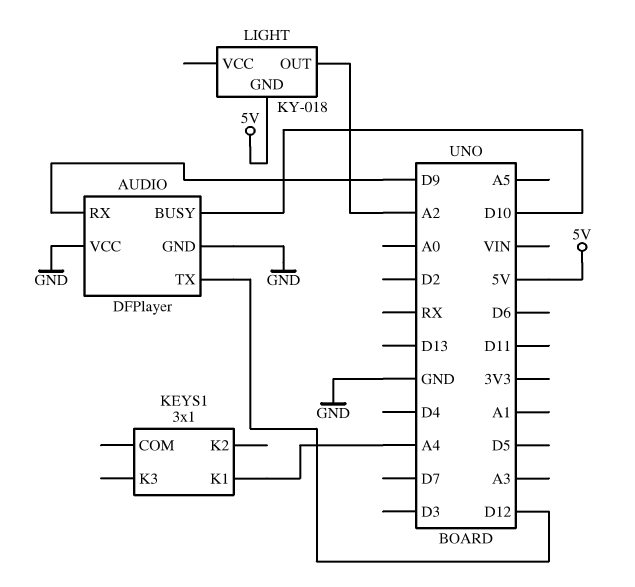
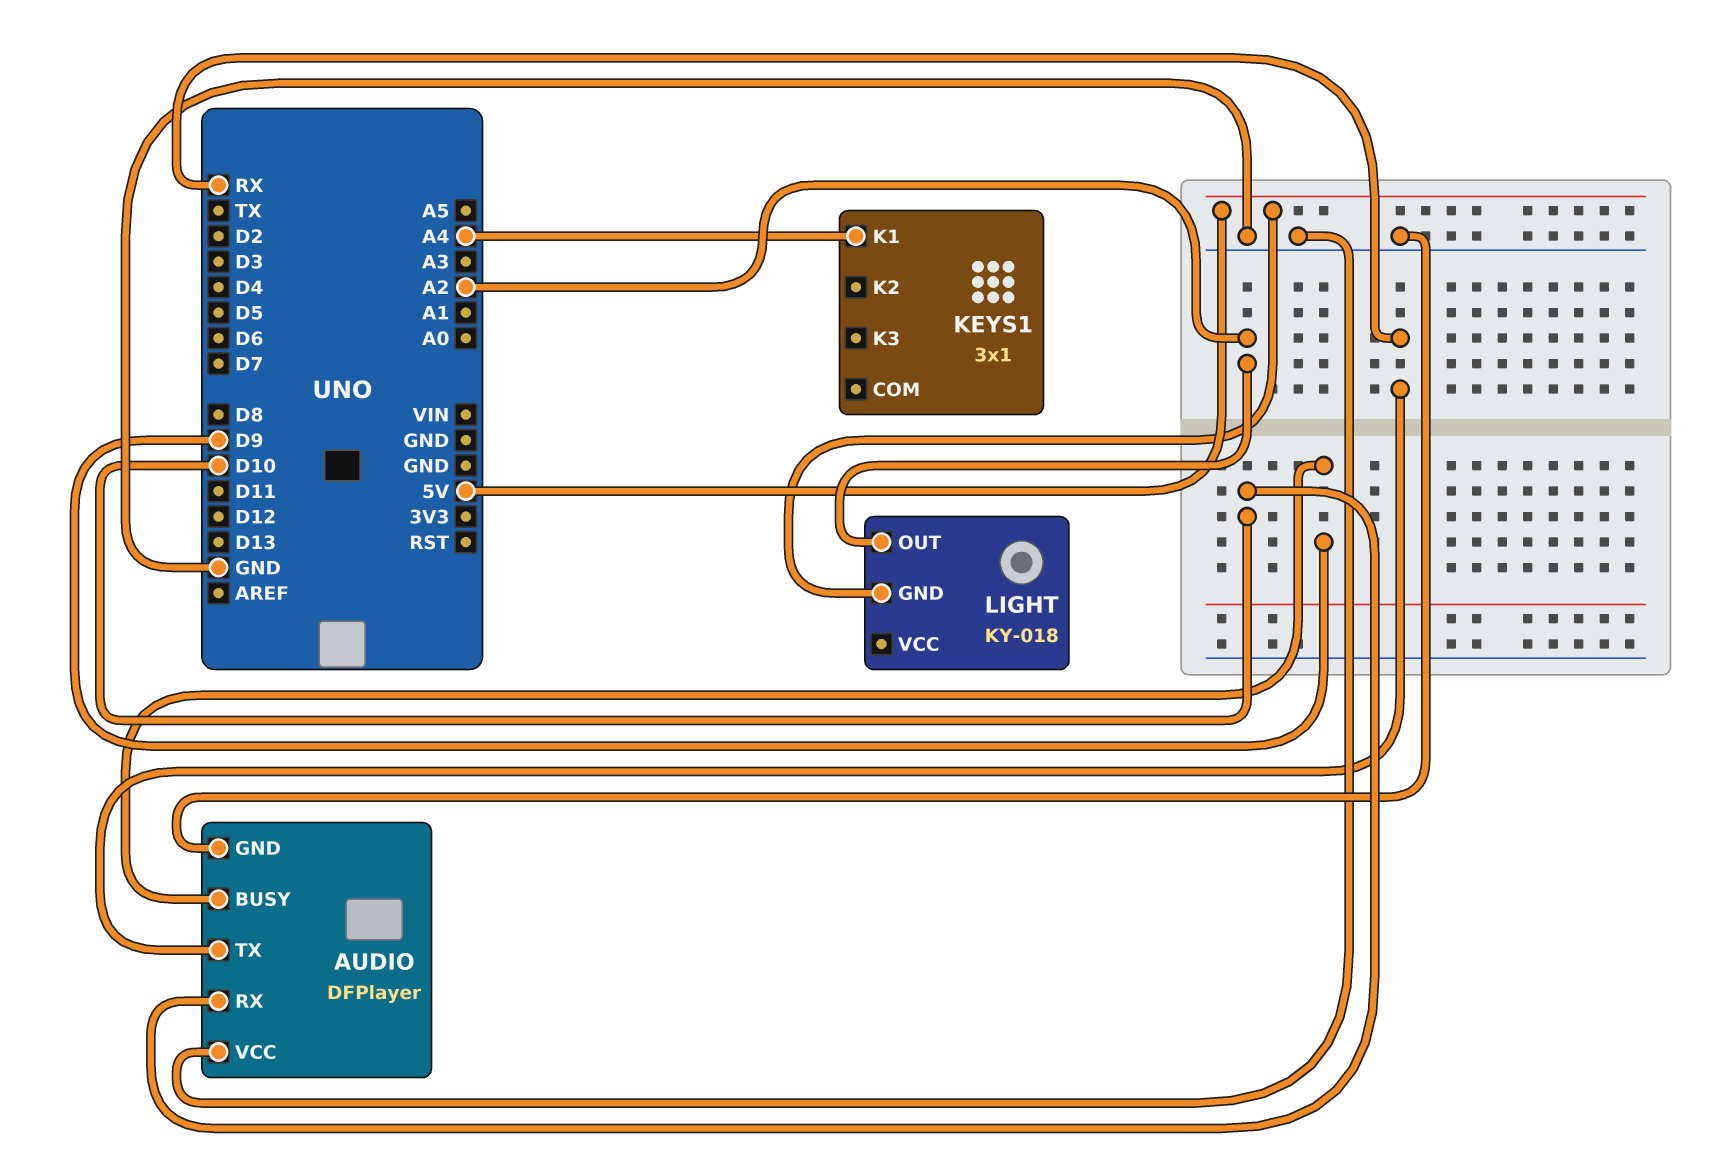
AUDIO pin BUSY: D10 -> D9
AUDIO pin RX: D9 -> D10
AUDIO pin TX: D12 -> RX

